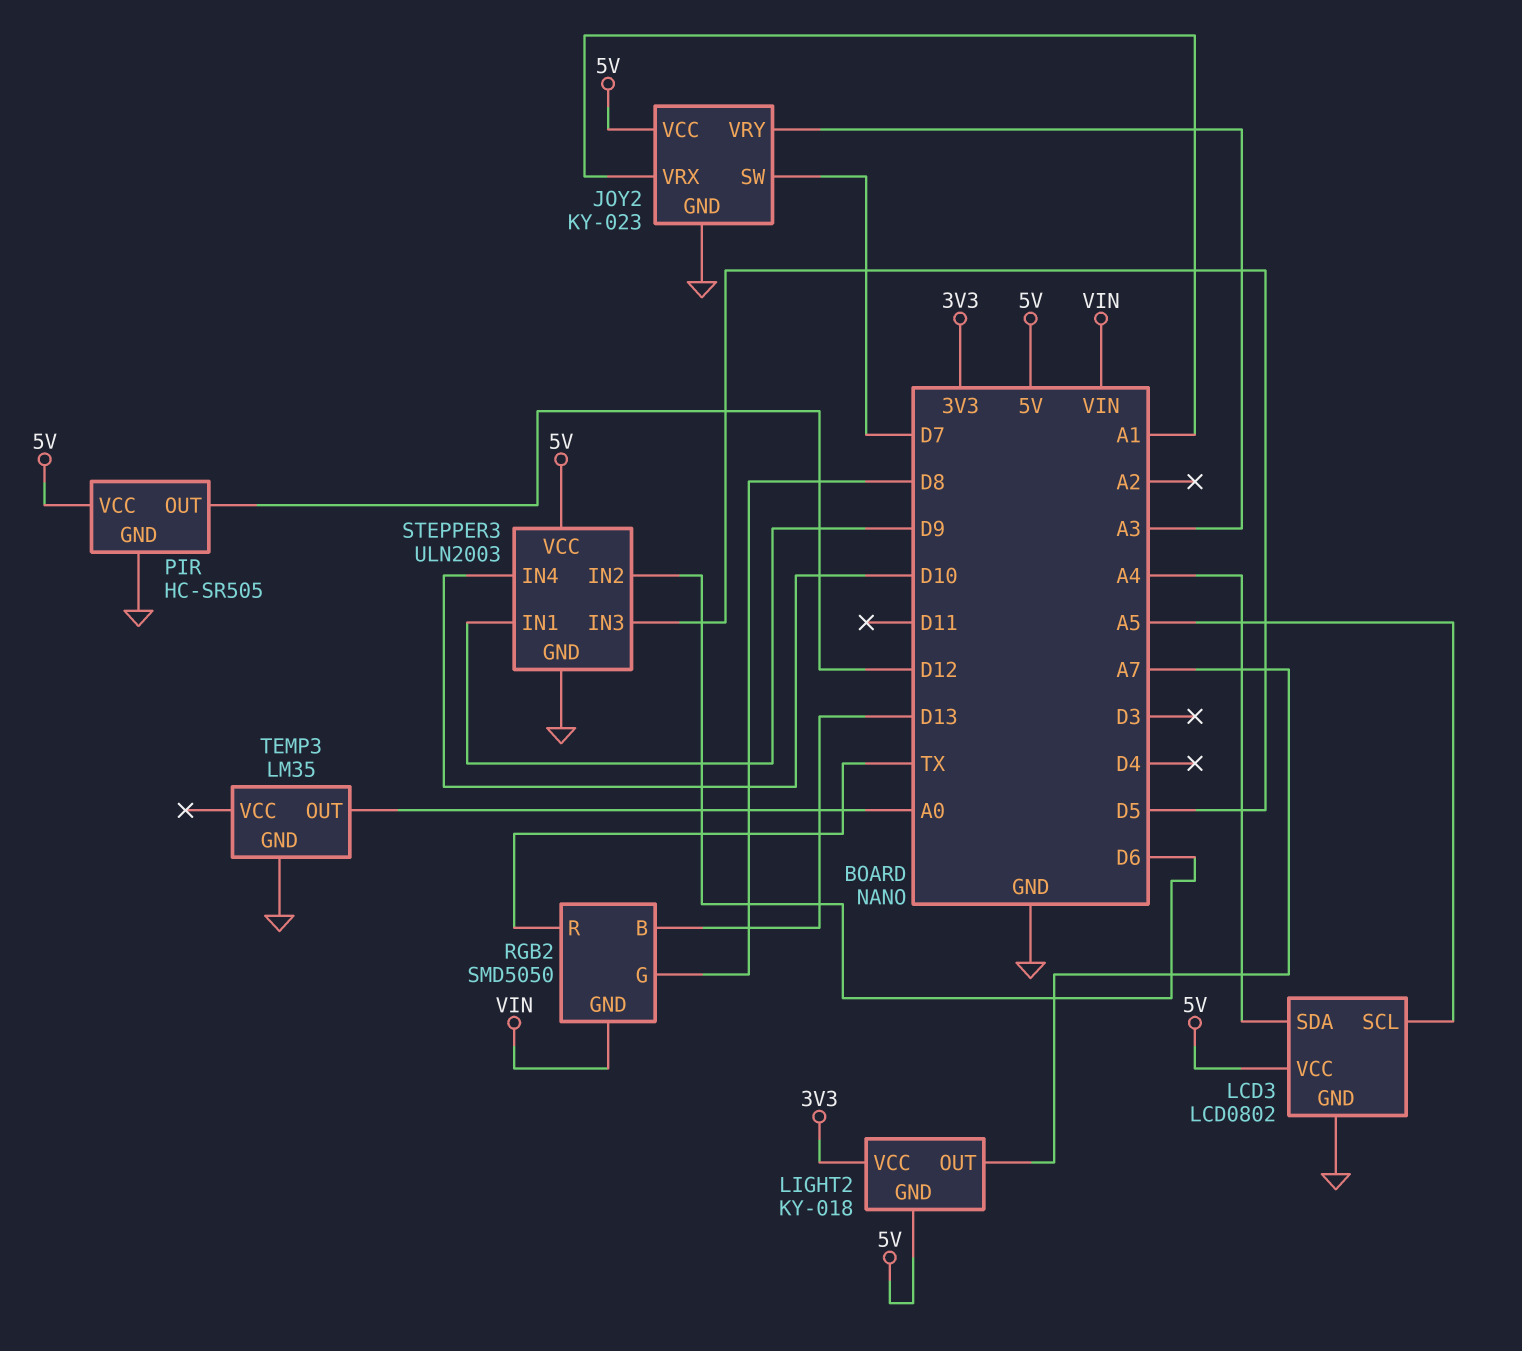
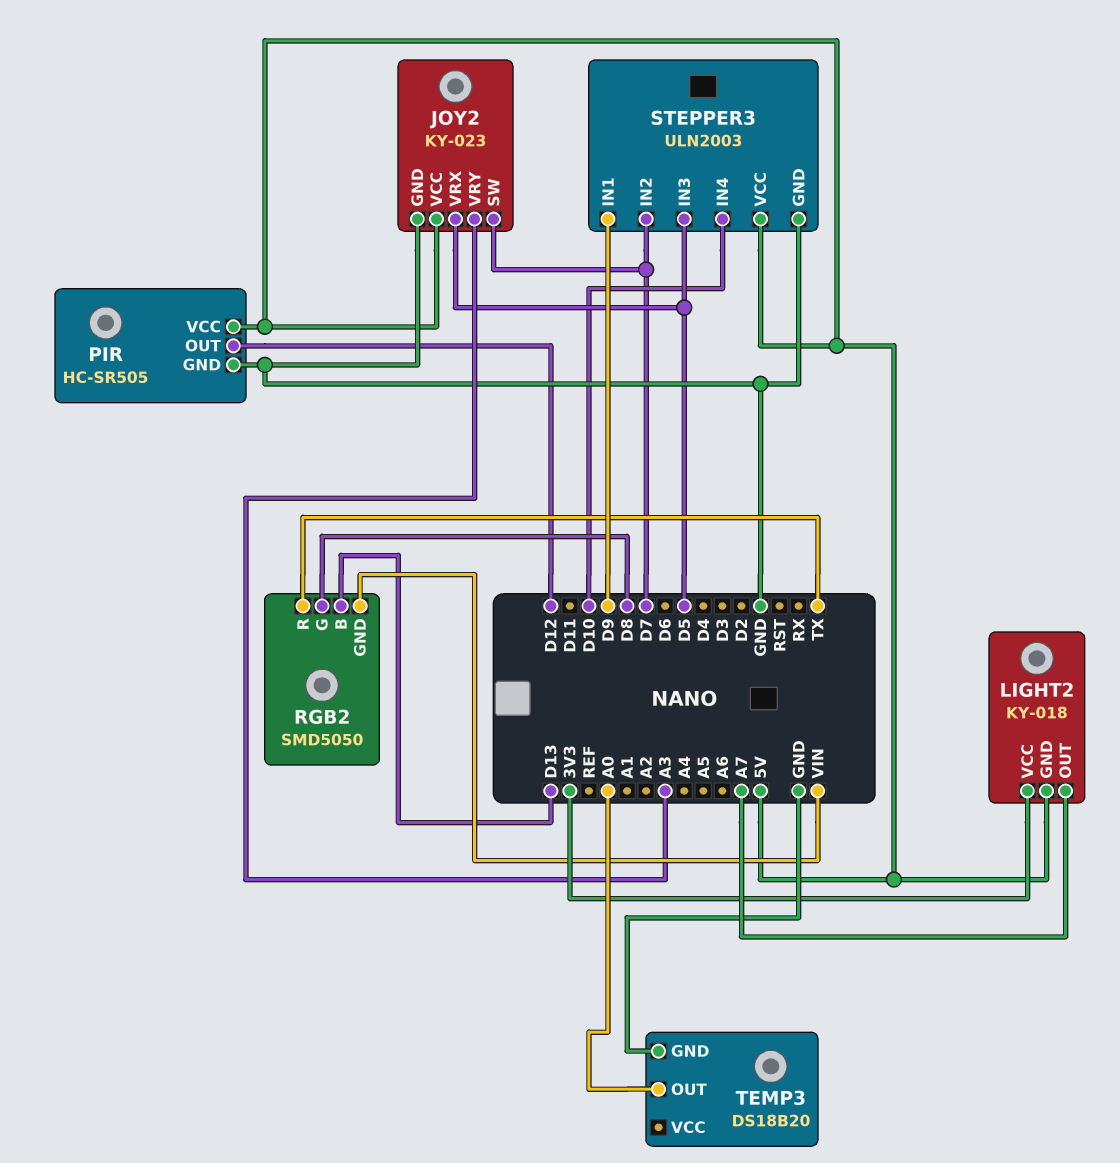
JOY2 pin VRX: A1 -> D5
LCD3: LCD0802 -> none
LCD3 pin GND: GND -> none
LCD3 pin SCL: A5 -> none
LCD3 pin SDA: A4 -> none
LCD3 pin VCC: 5V -> none
STEPPER3 pin IN2: D6 -> D7
TEMP3: LM35 -> DS18B20

